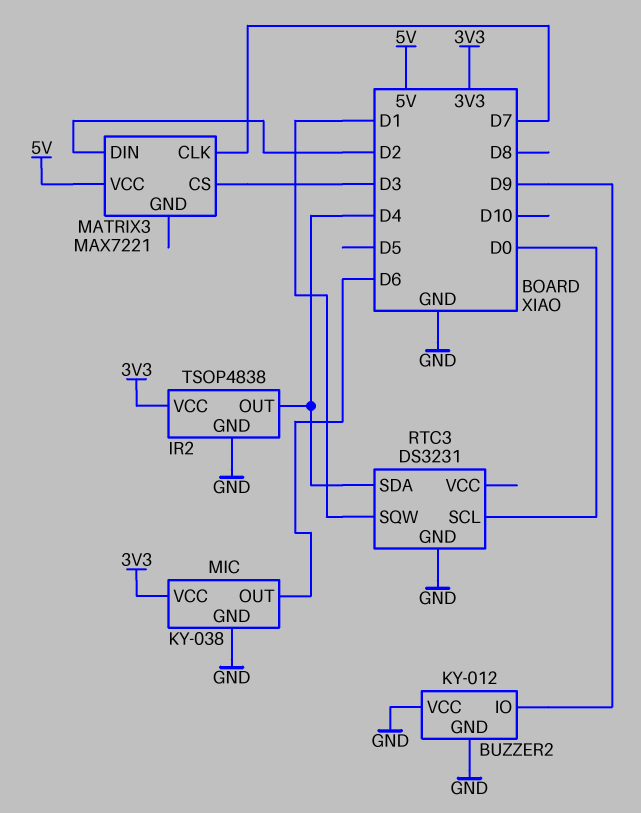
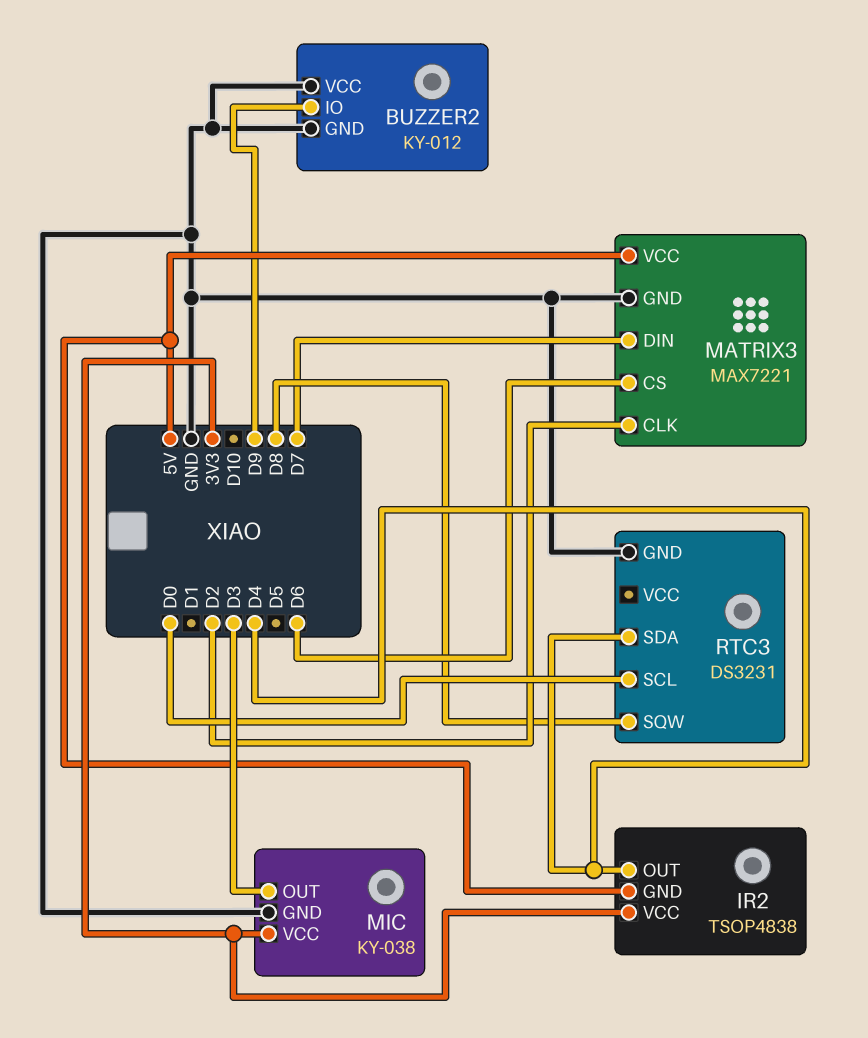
IR2 pin GND: GND -> 5V
MATRIX3 pin CLK: D7 -> D2
MATRIX3 pin CS: D3 -> D6
MATRIX3 pin DIN: D2 -> D7
MATRIX3 pin GND: none -> GND
MIC pin OUT: D6 -> D3
RTC3 pin SQW: D1 -> D8

